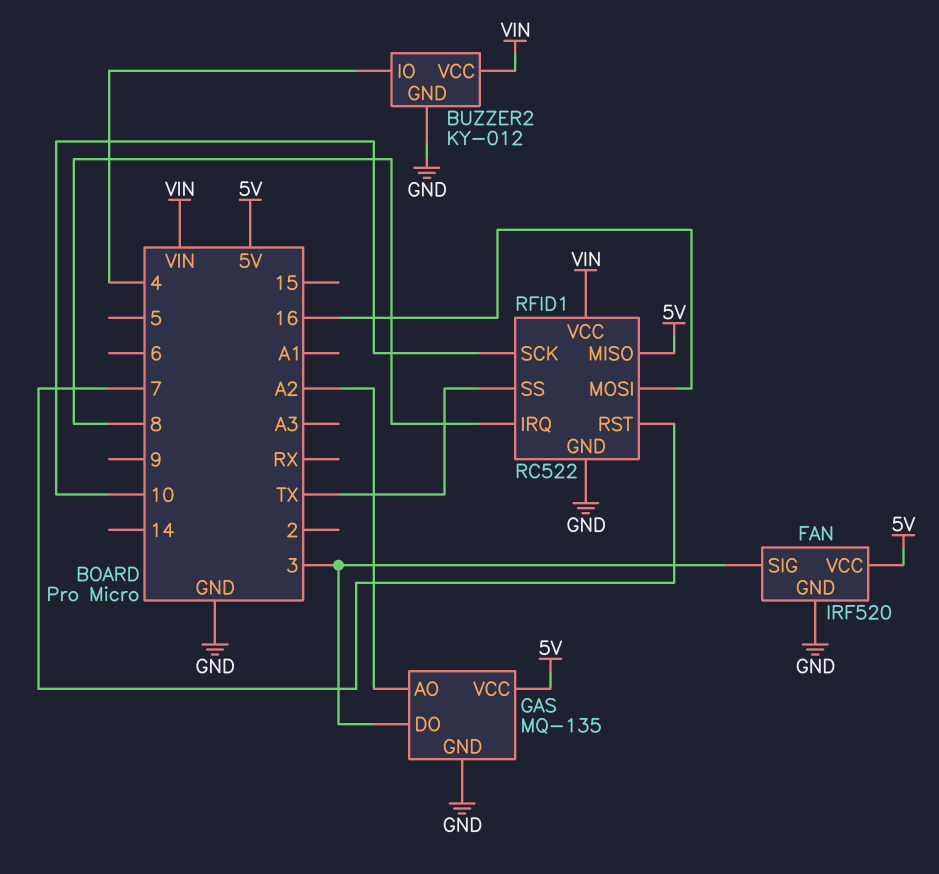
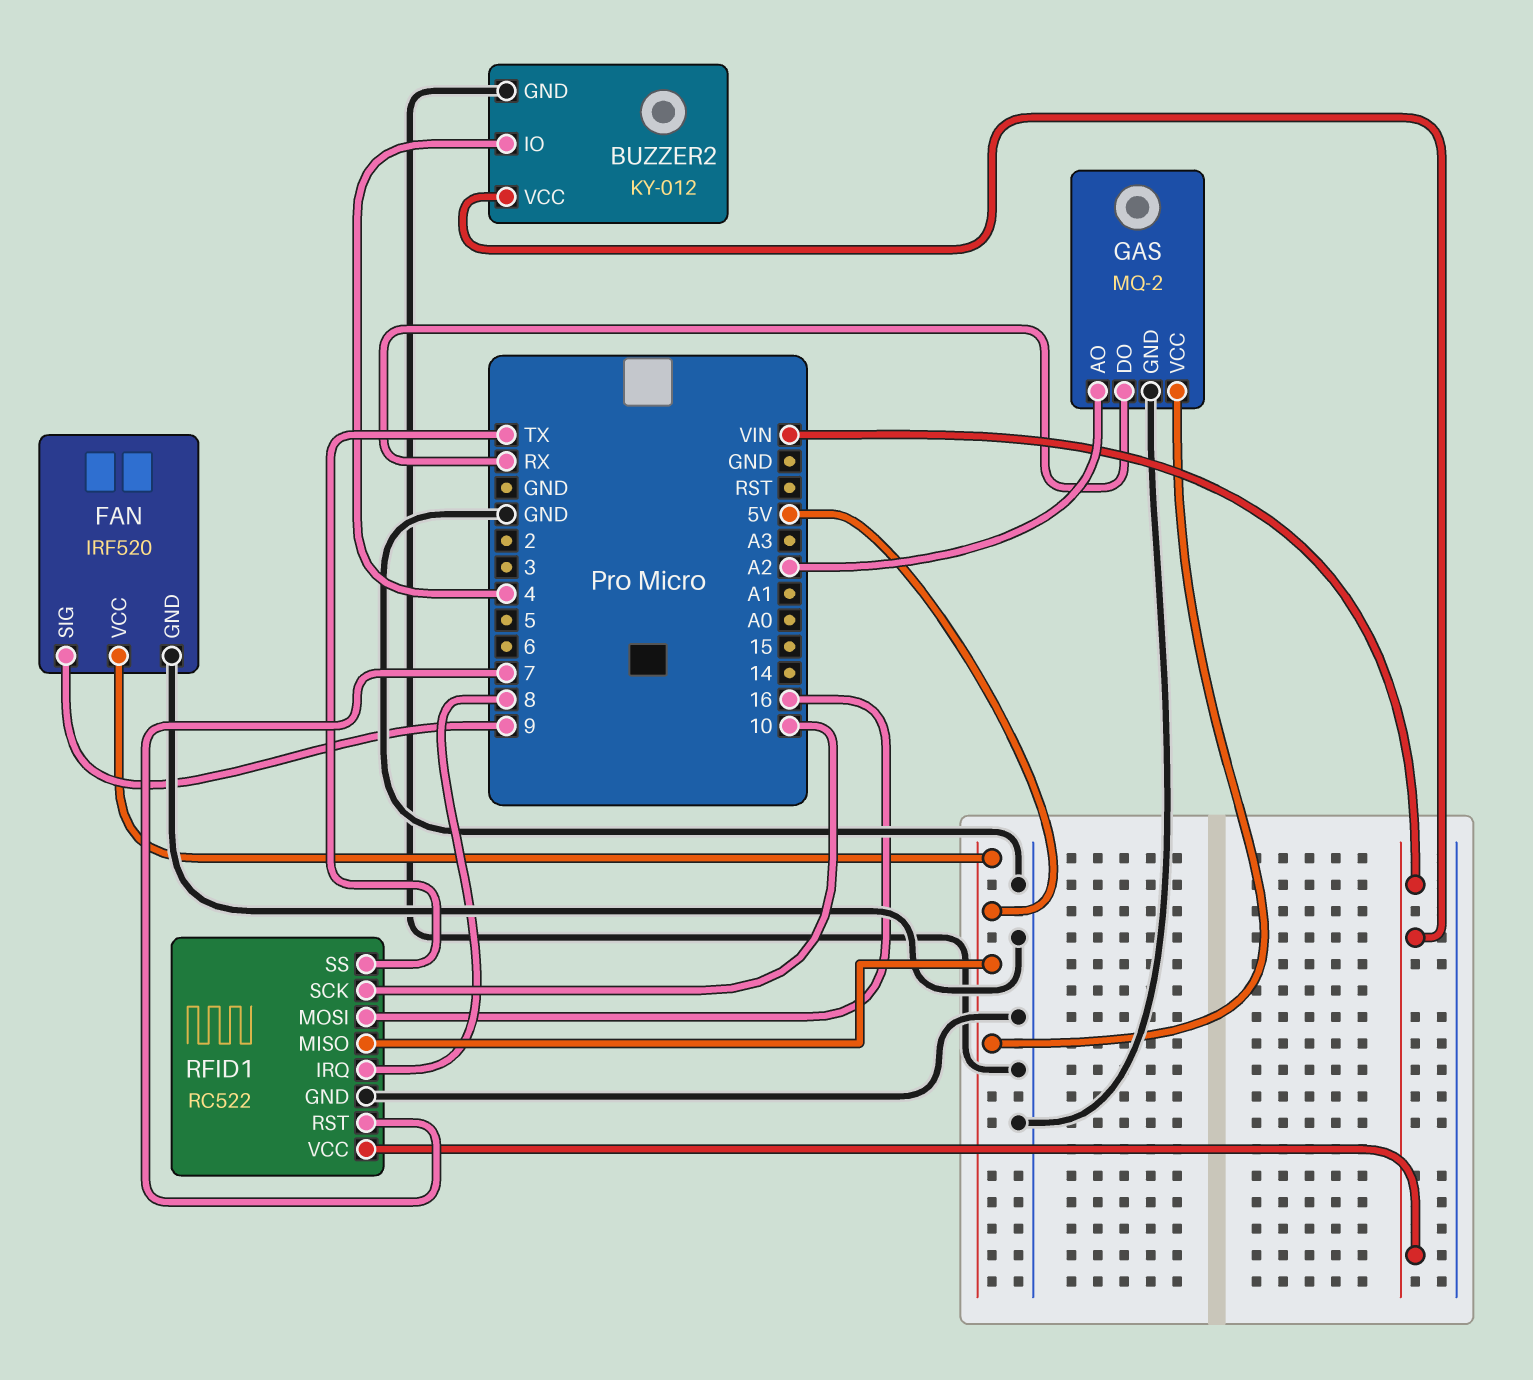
FAN pin SIG: 3 -> 9
GAS: MQ-135 -> MQ-2
GAS pin DO: 3 -> RX

